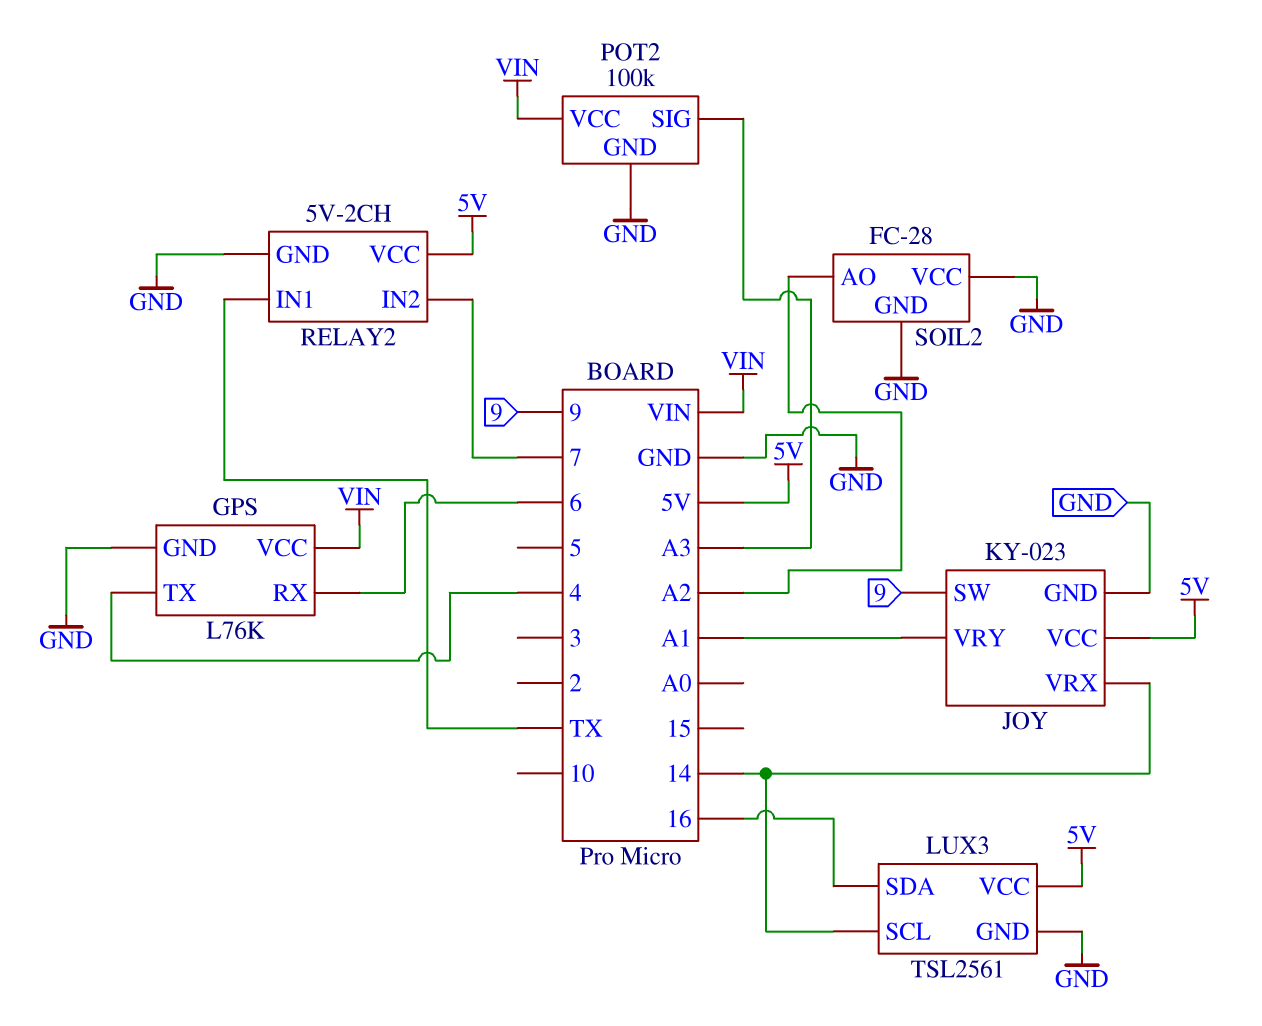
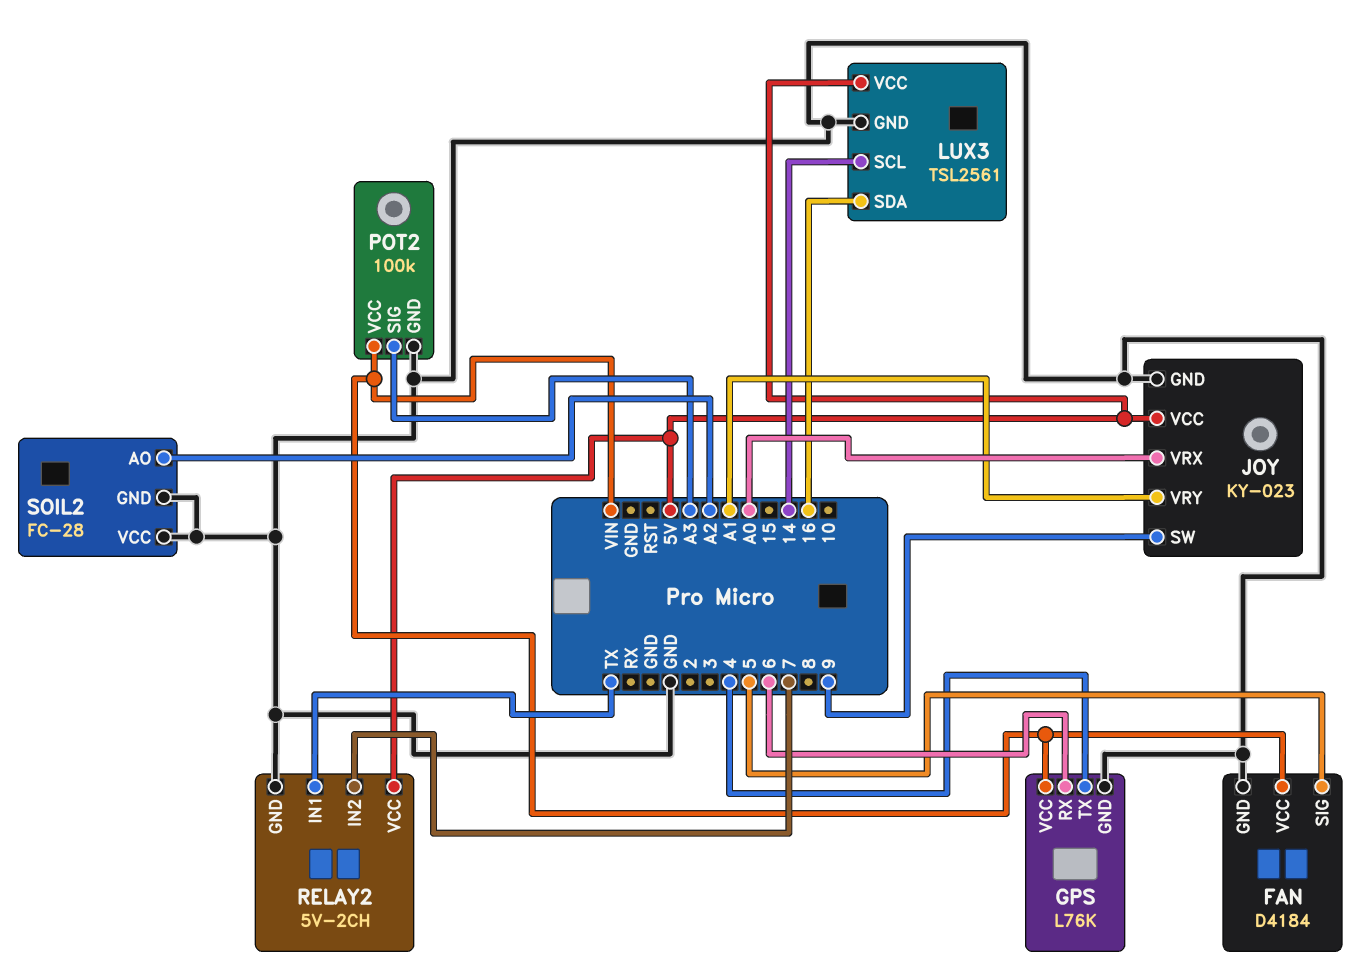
FAN: none -> D4184
FAN pin GND: none -> GND
FAN pin SIG: none -> 5
FAN pin VCC: none -> VIN
JOY pin VRX: 14 -> A0

